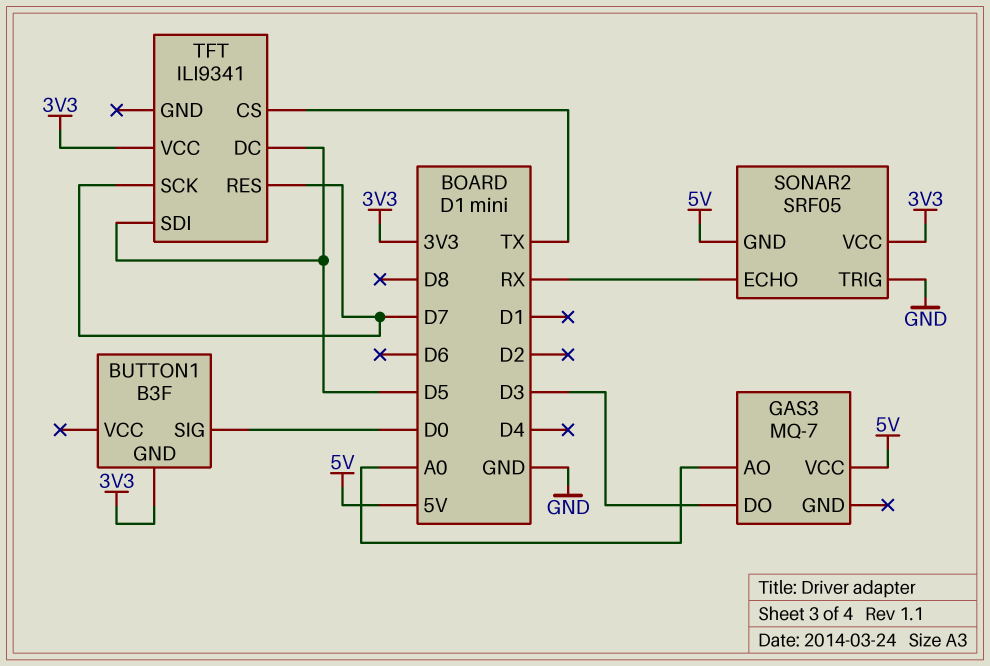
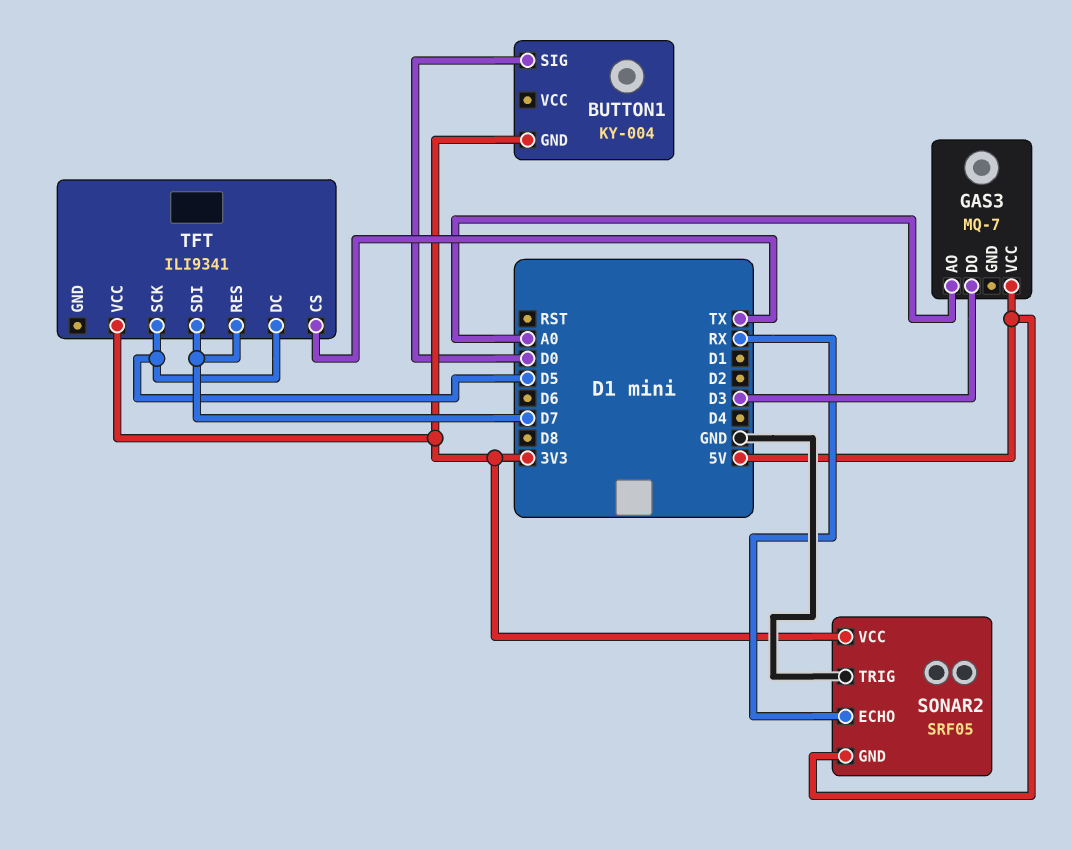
BUTTON1: B3F -> KY-004
TFT pin SCK: D7 -> D5
TFT pin SDI: D5 -> D7

